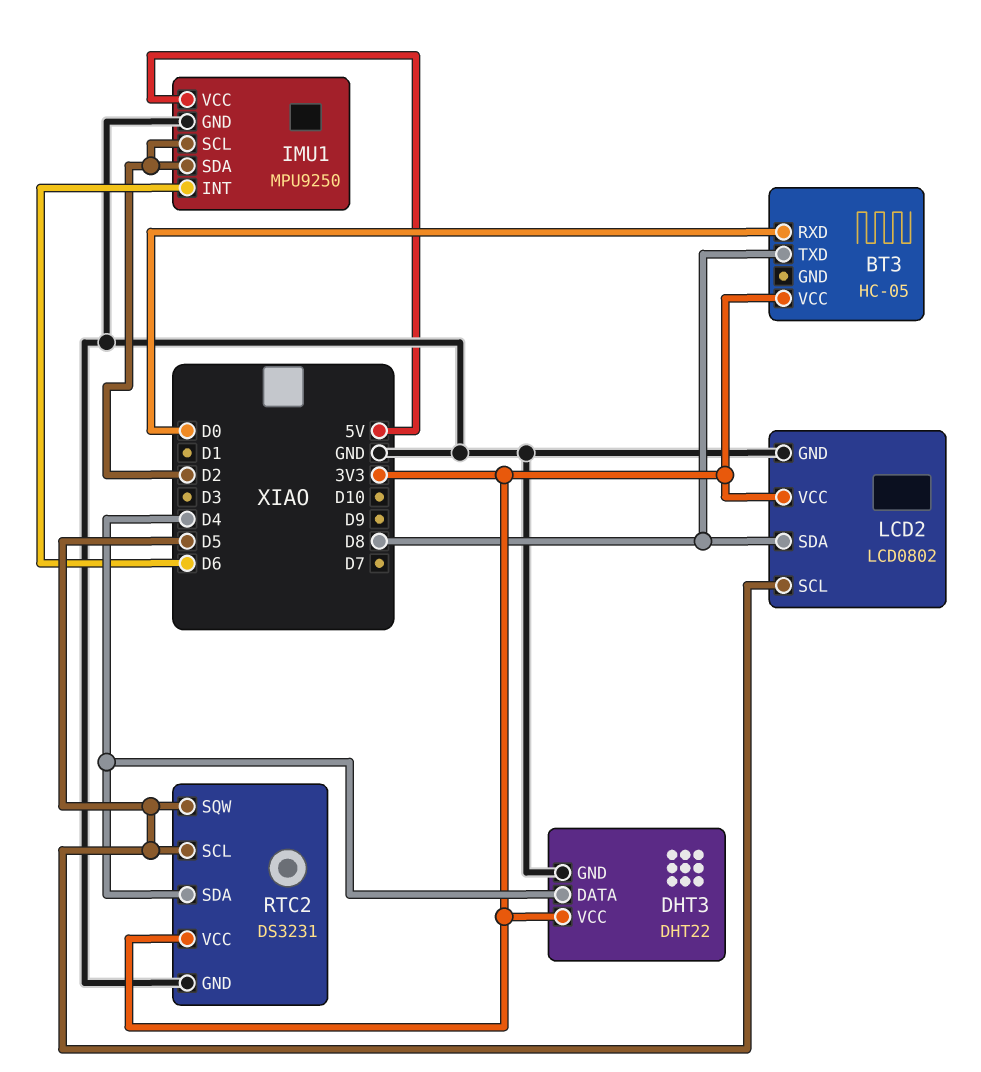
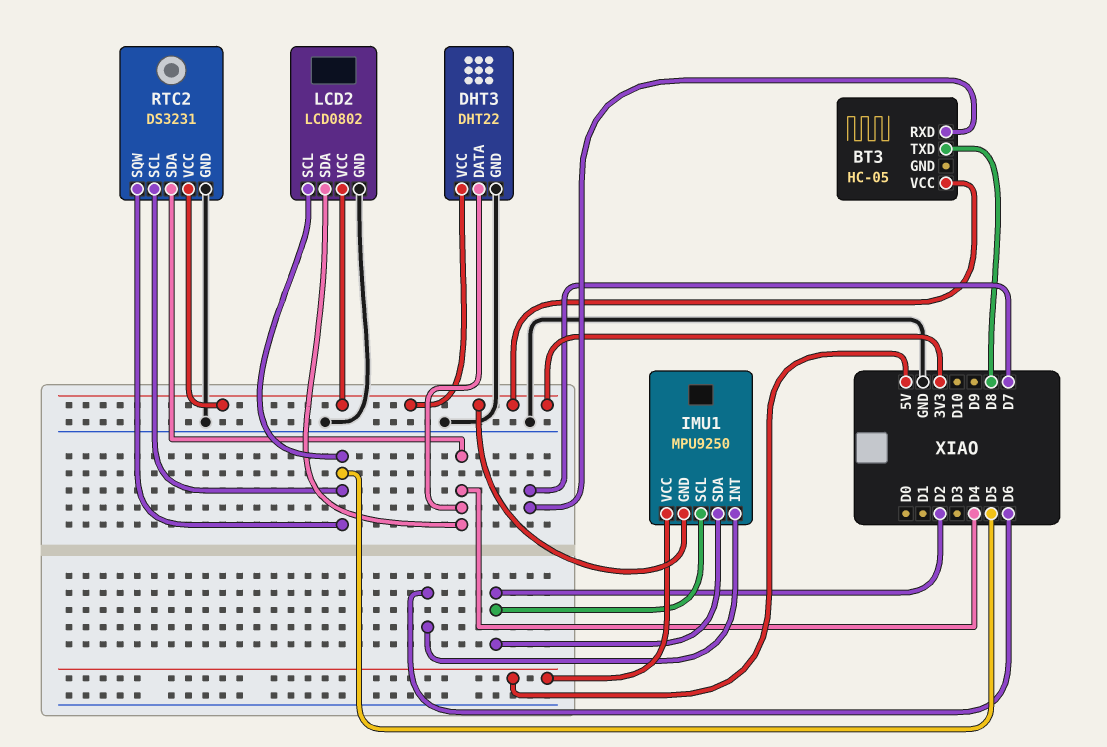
BT3 pin RXD: D0 -> D7
IMU1 pin GND: GND -> 3V3
LCD2 pin SDA: D8 -> D4

